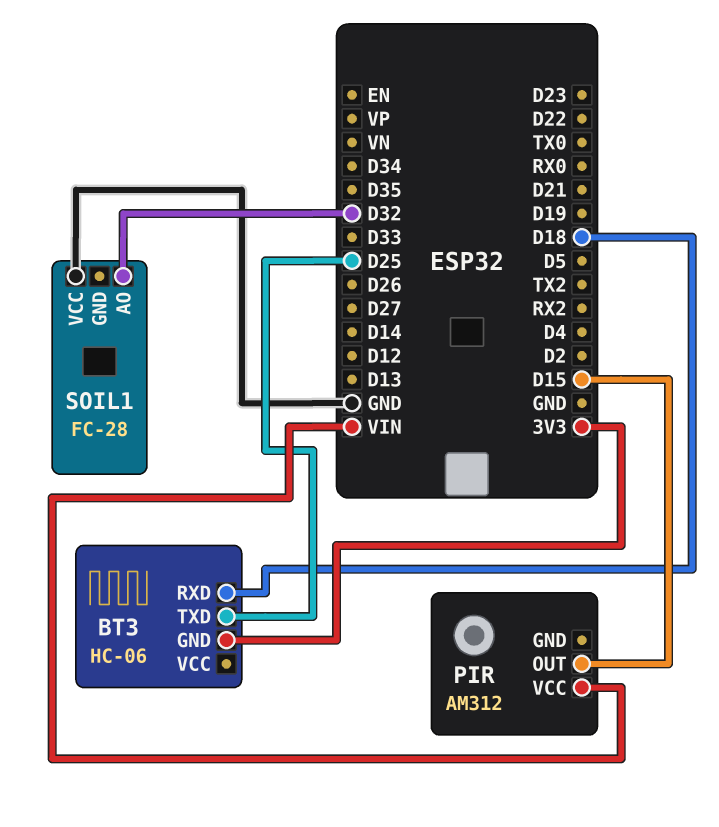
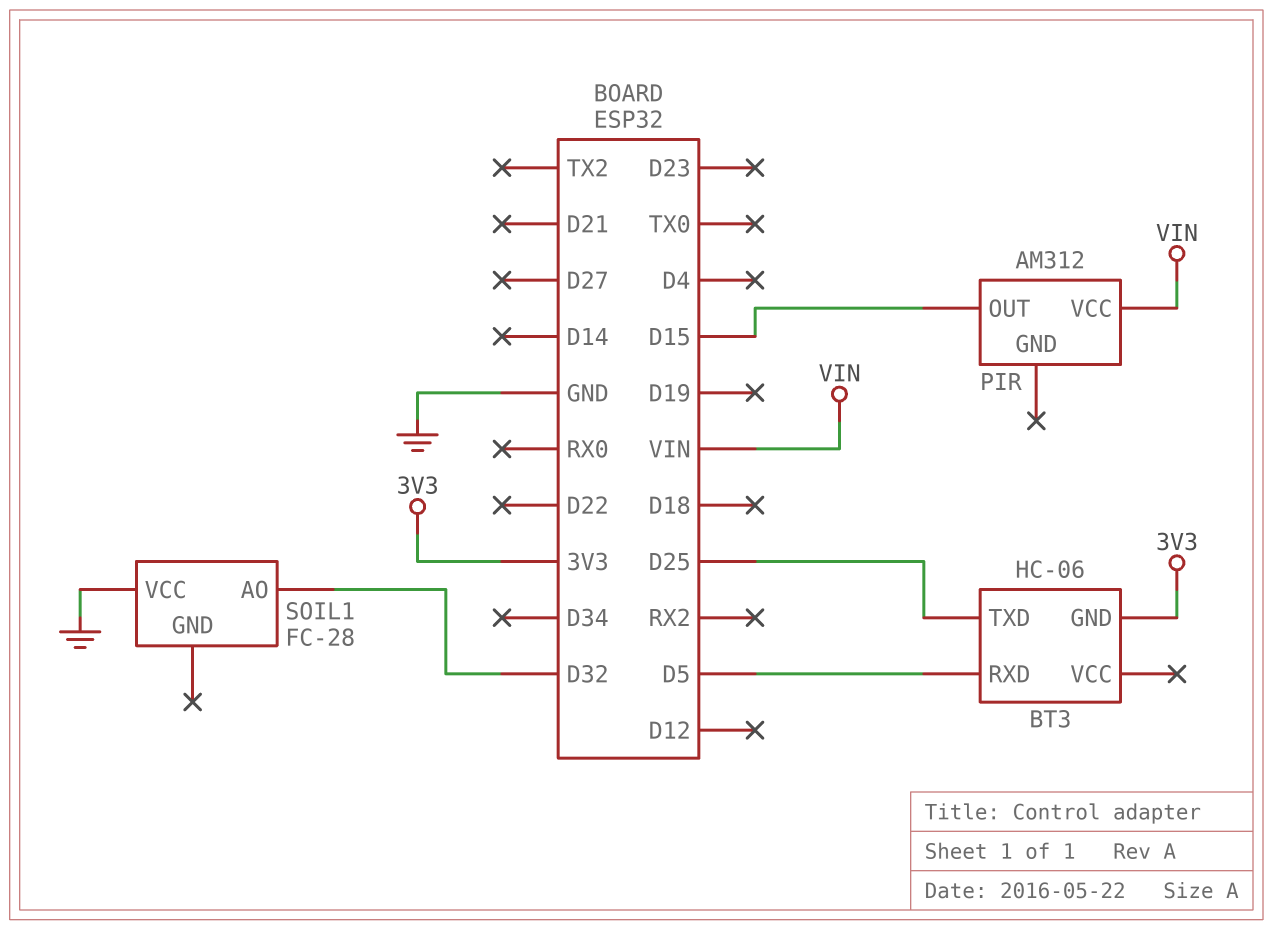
BT3 pin RXD: D18 -> D5

